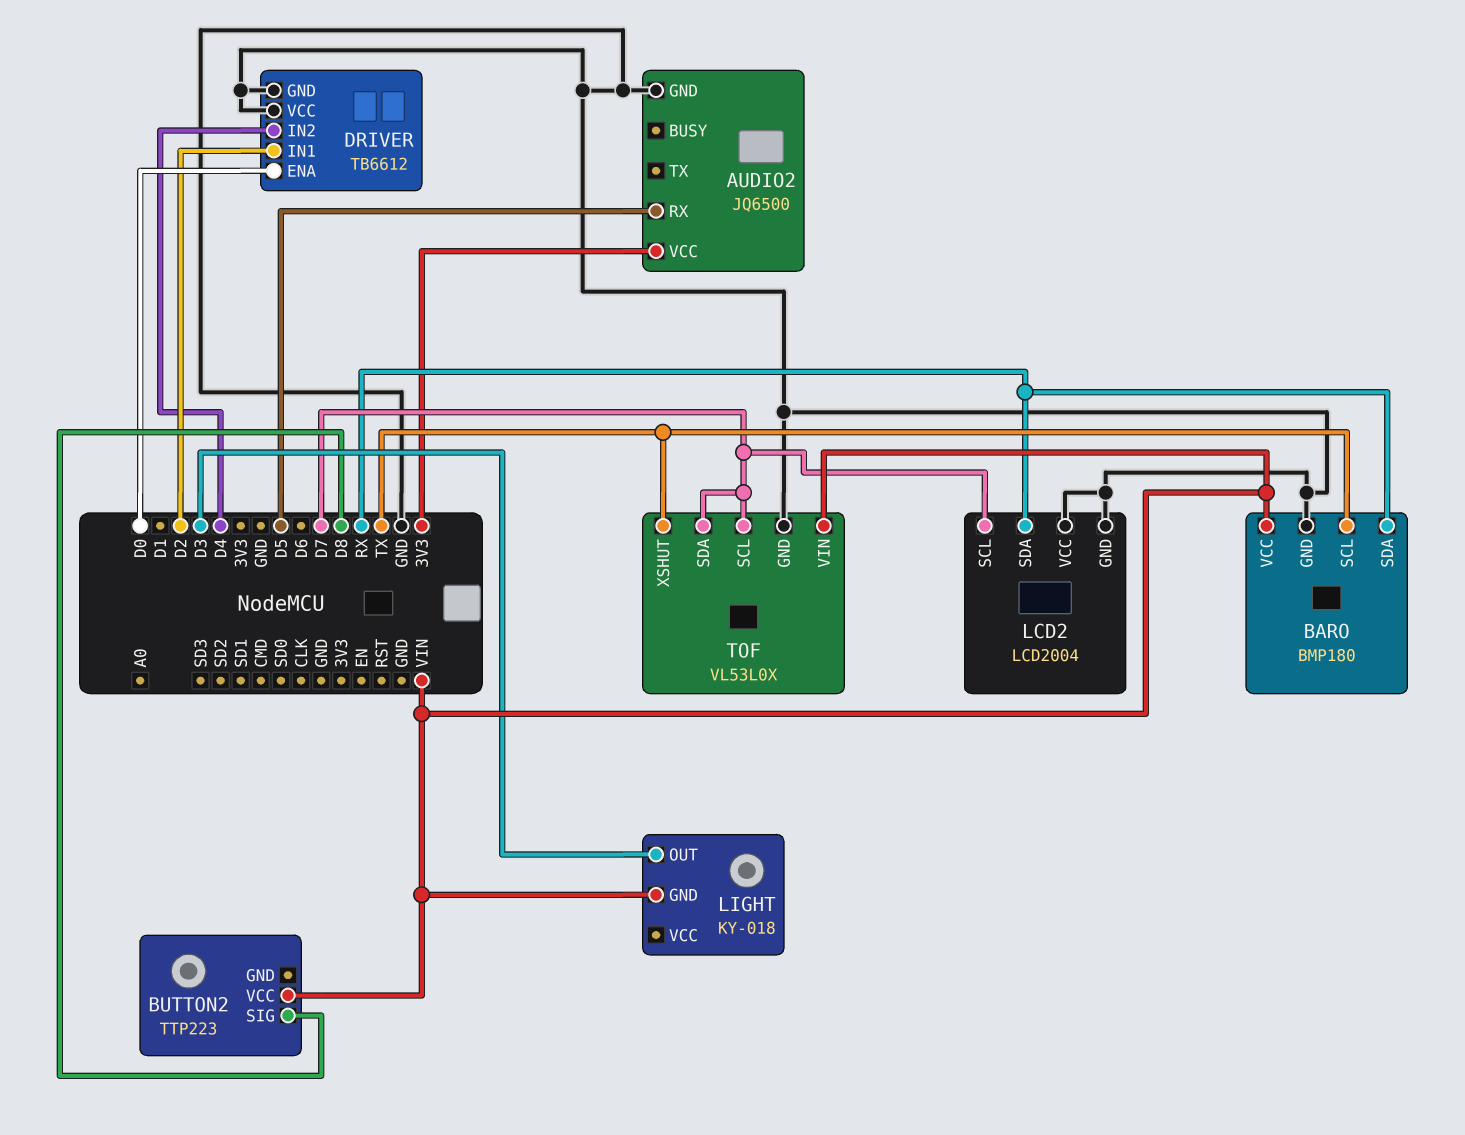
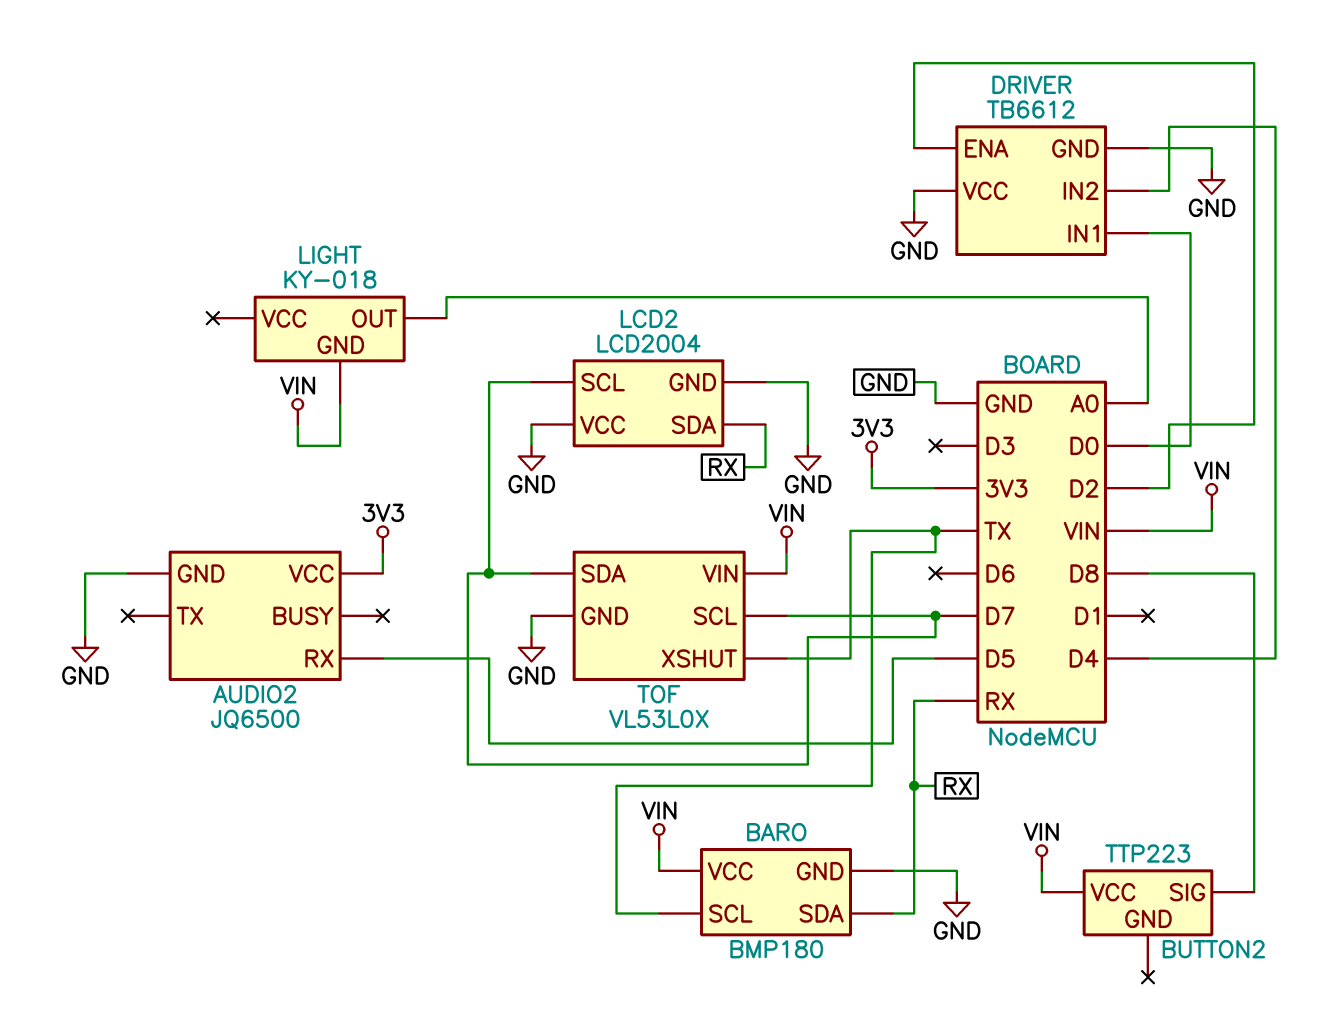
DRIVER pin ENA: D0 -> D2
DRIVER pin IN1: D2 -> D0
LIGHT pin OUT: D3 -> A0

